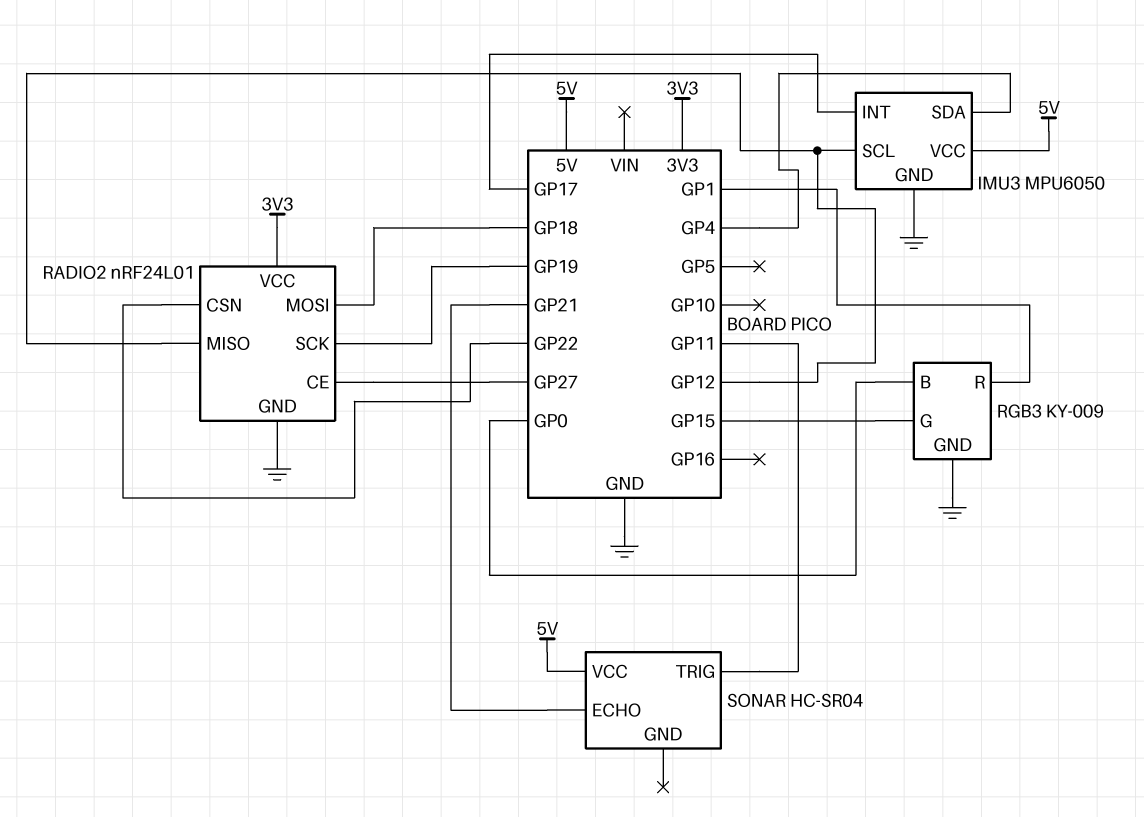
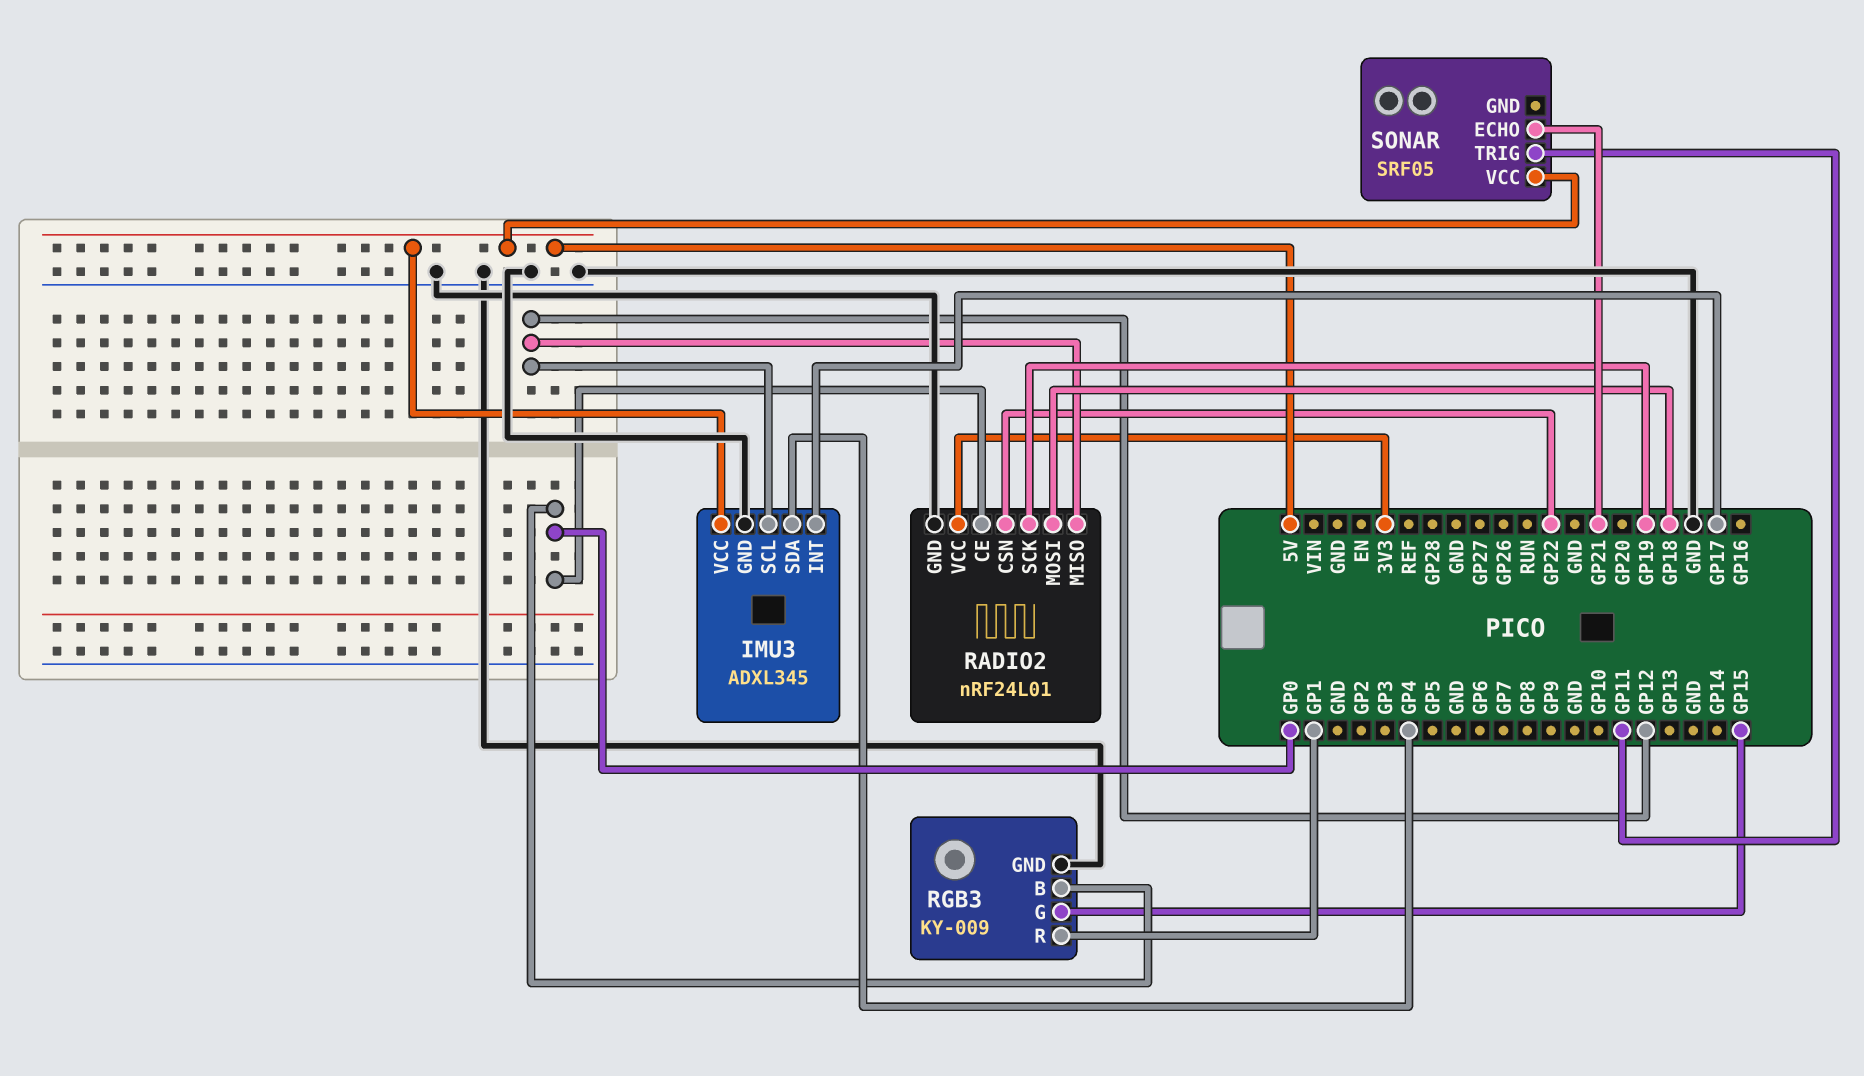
IMU3: MPU6050 -> ADXL345
RADIO2 pin CE: GP27 -> GP0
SONAR: HC-SR04 -> SRF05

